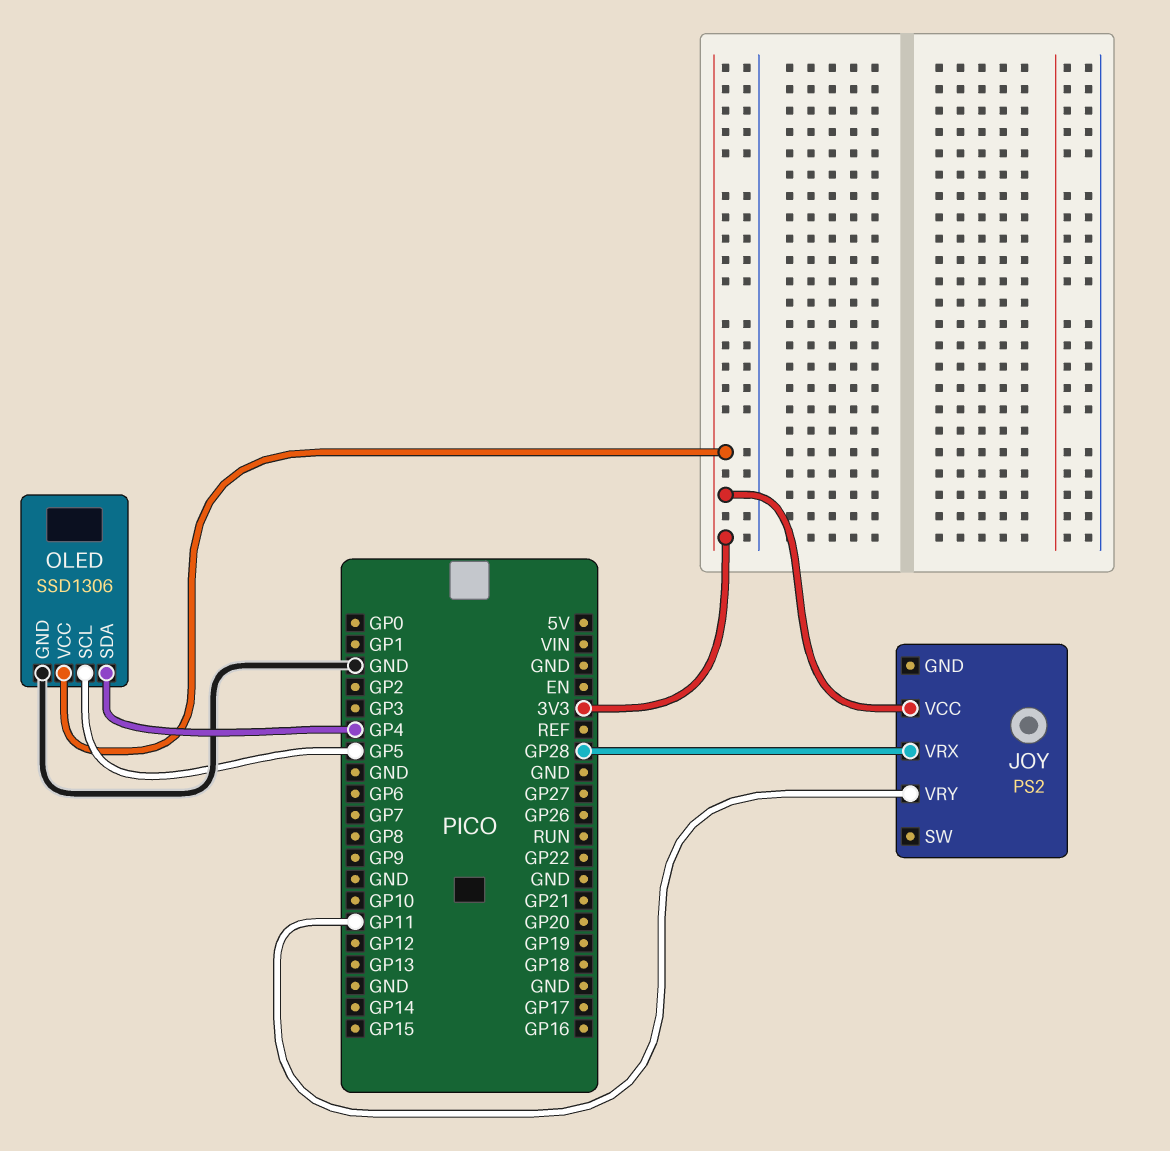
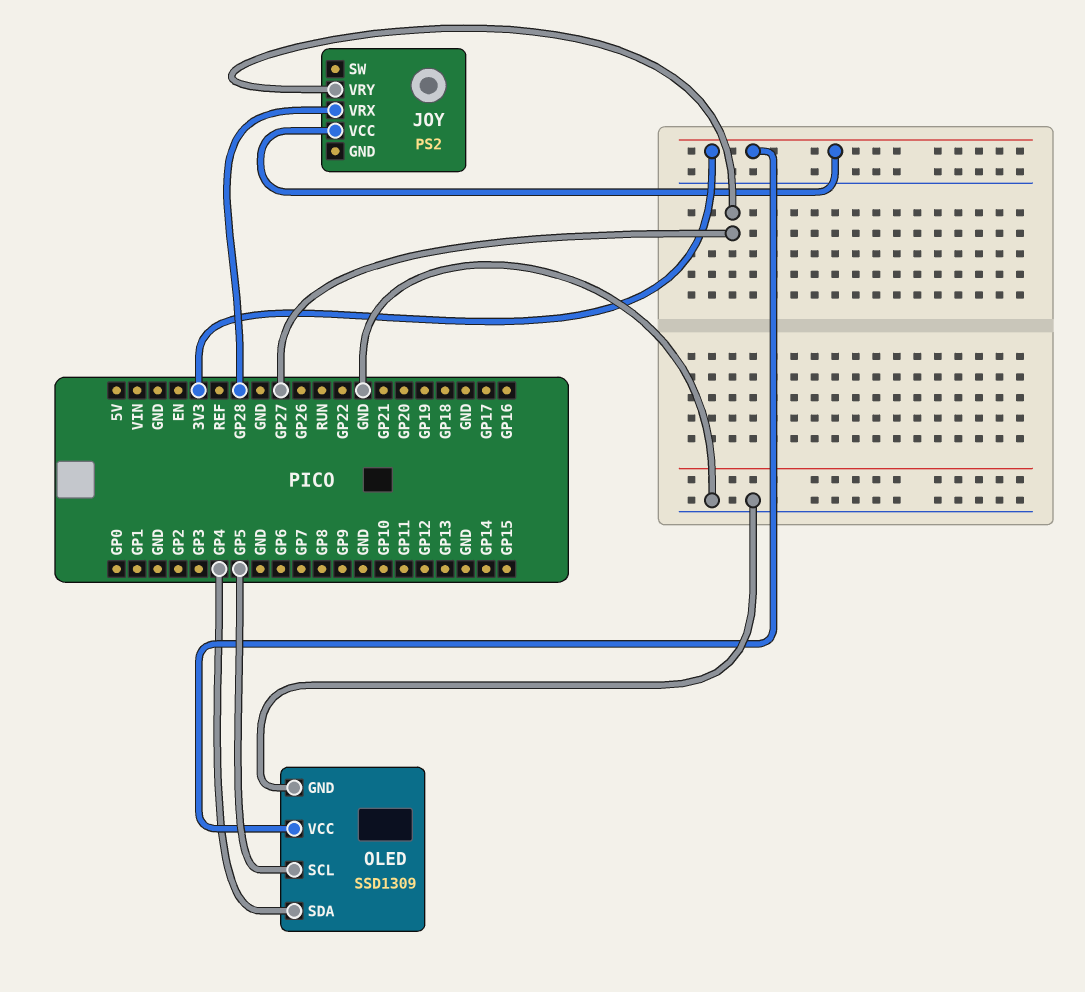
JOY pin VRY: GP11 -> GP27
OLED: SSD1306 -> SSD1309

